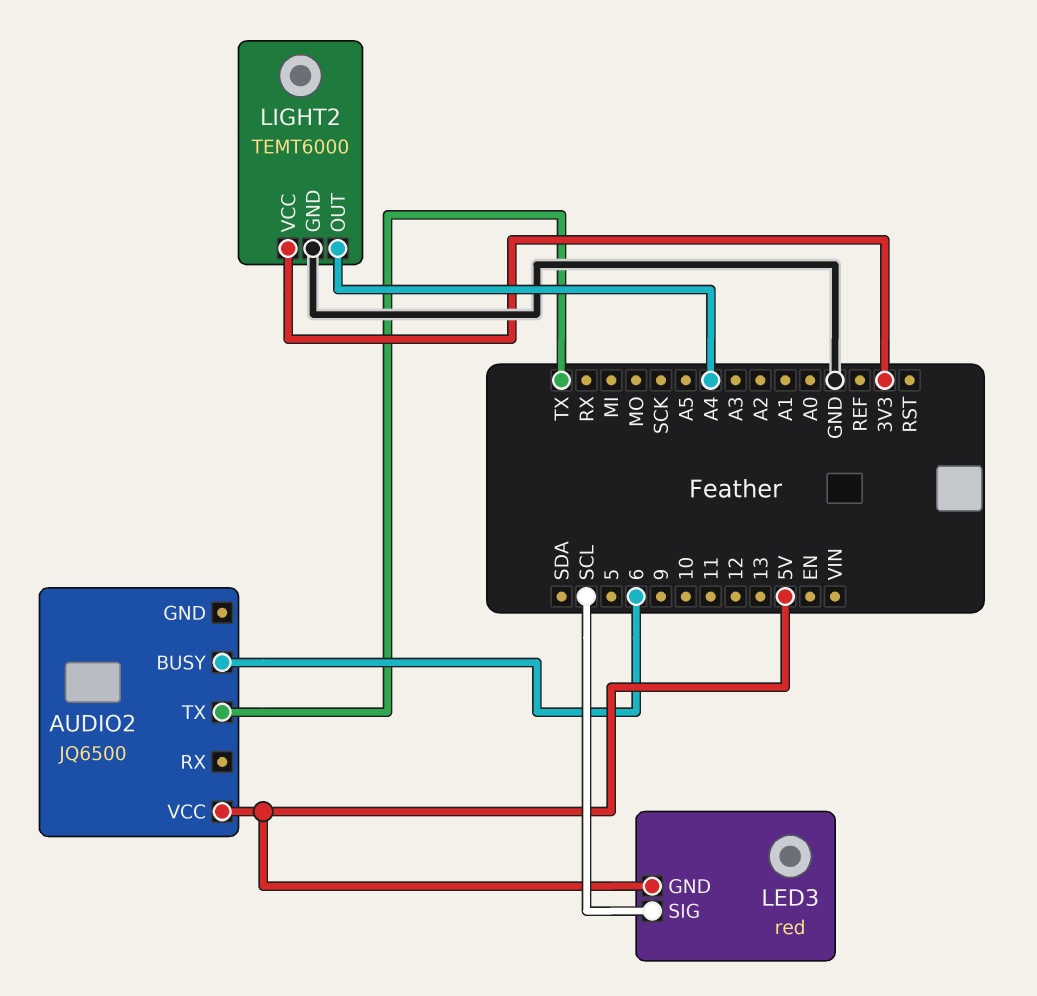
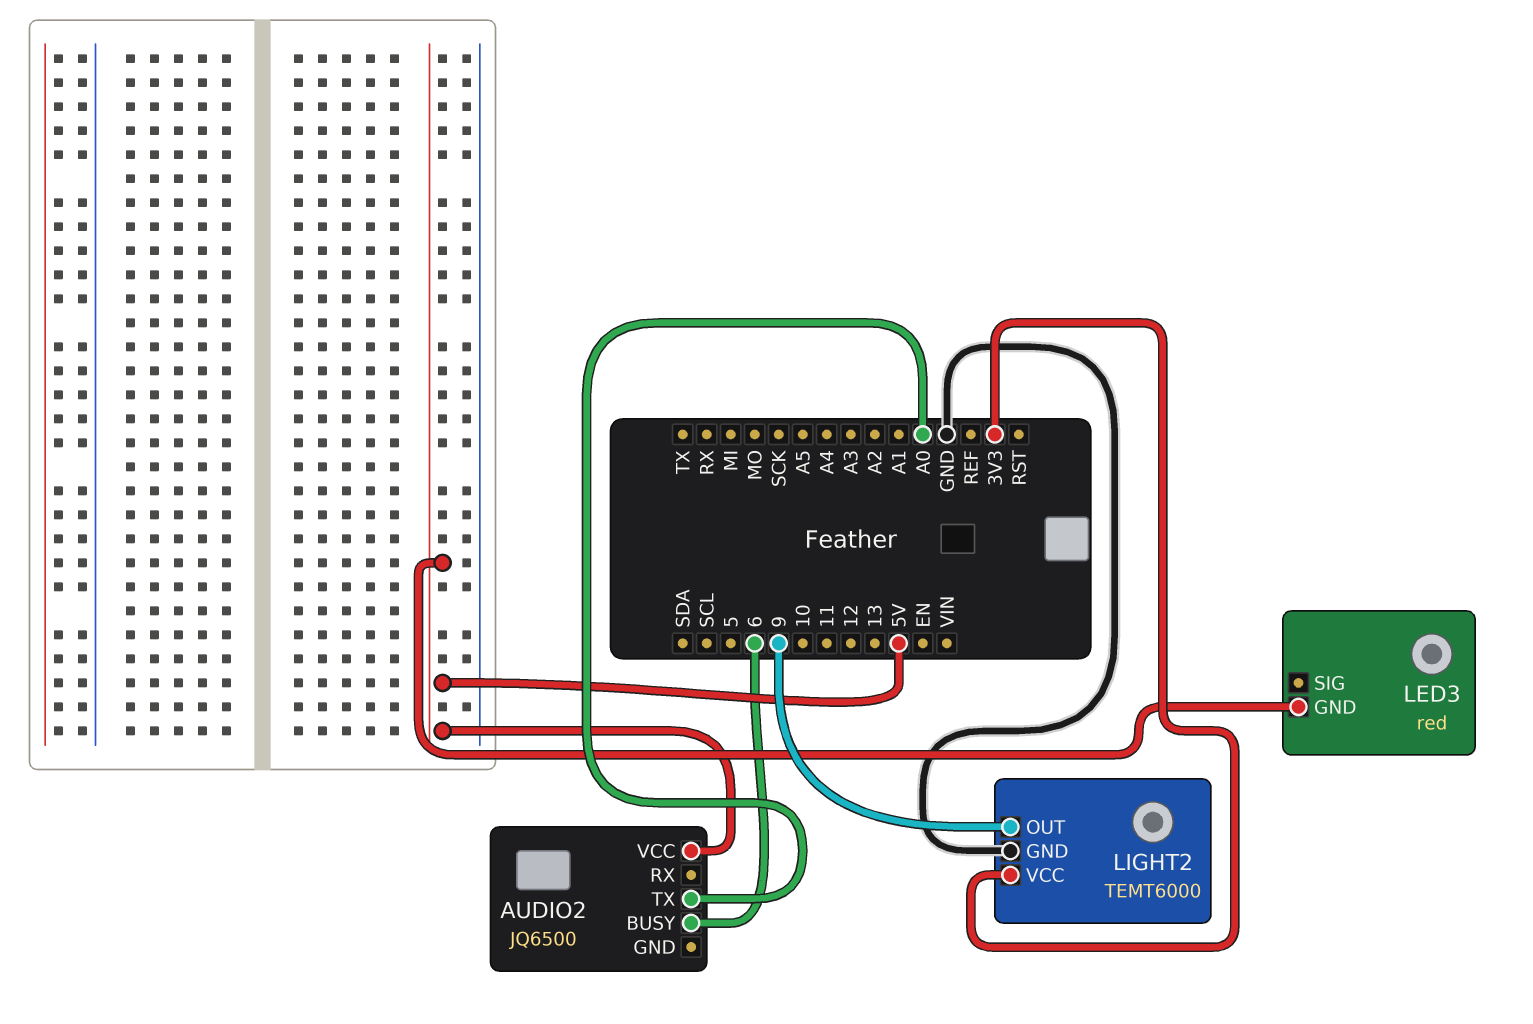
AUDIO2 pin TX: TX -> A0
LED3 pin SIG: SCL -> none
LIGHT2 pin OUT: A4 -> 9

